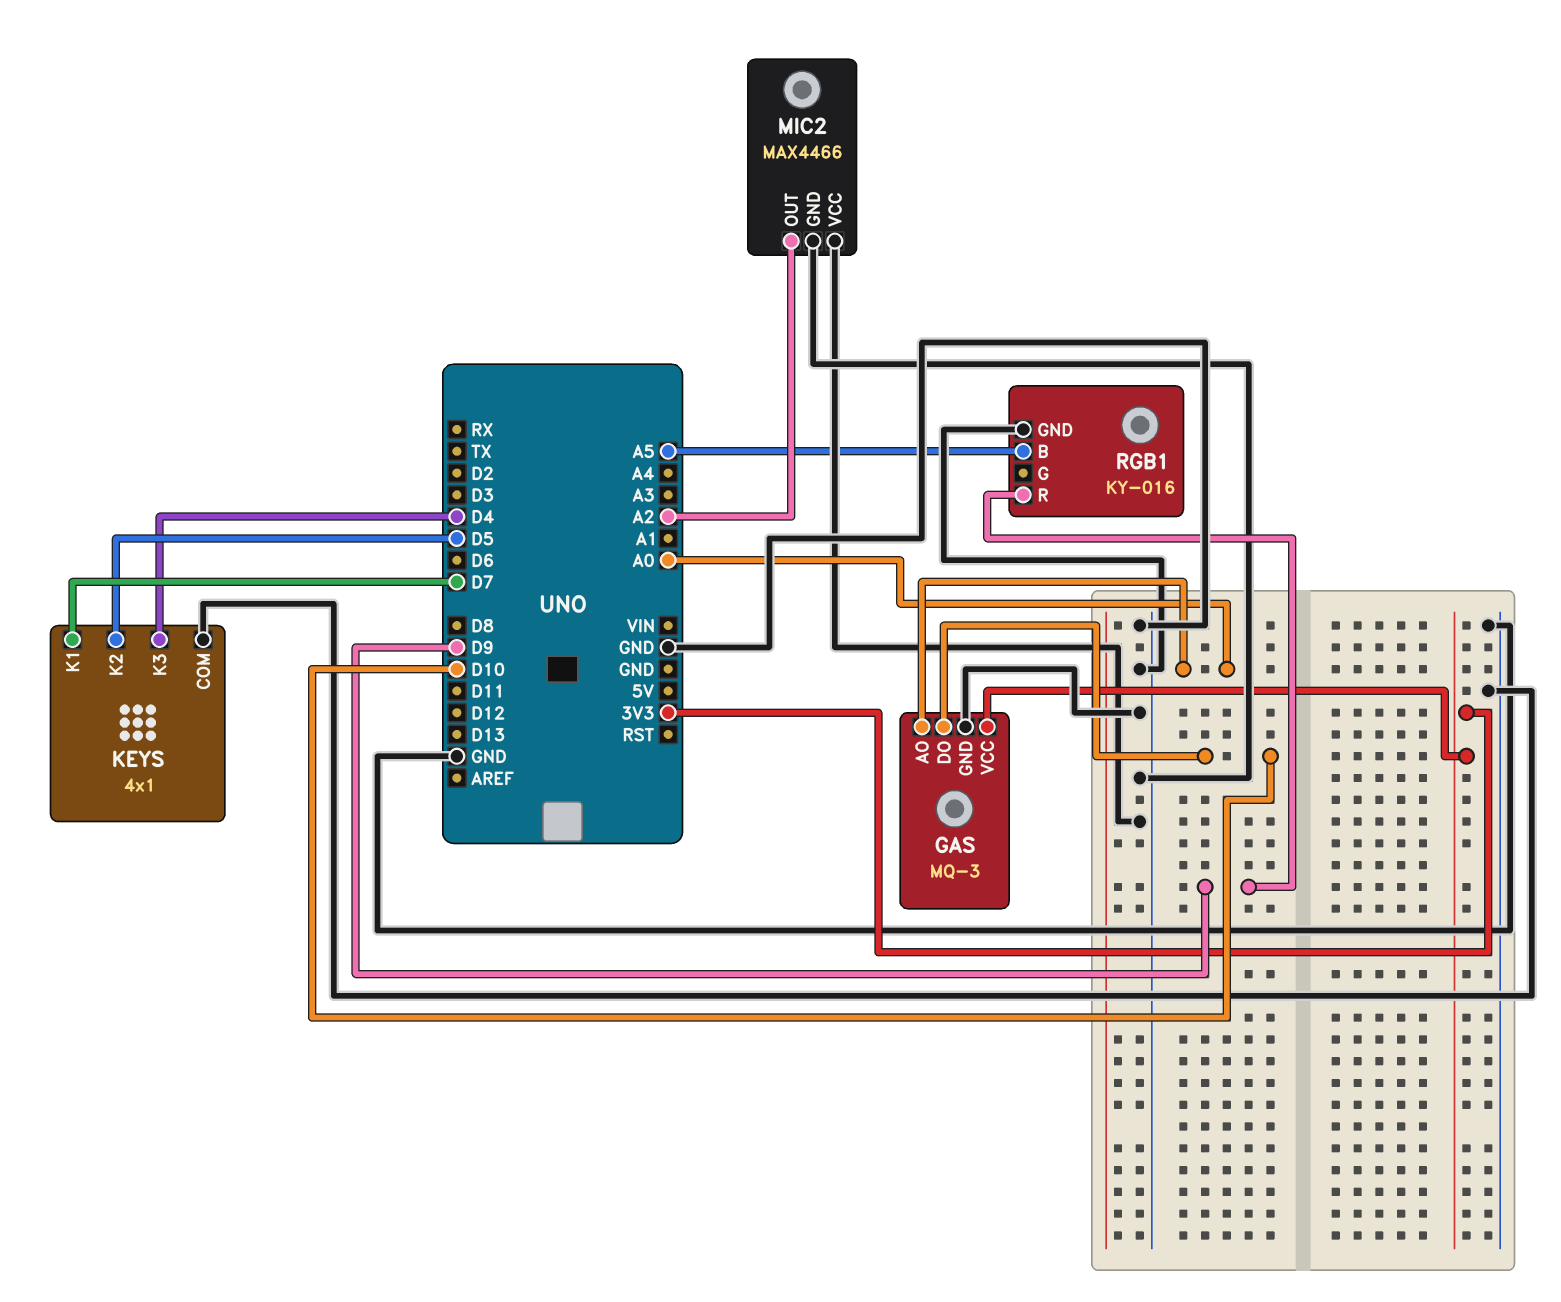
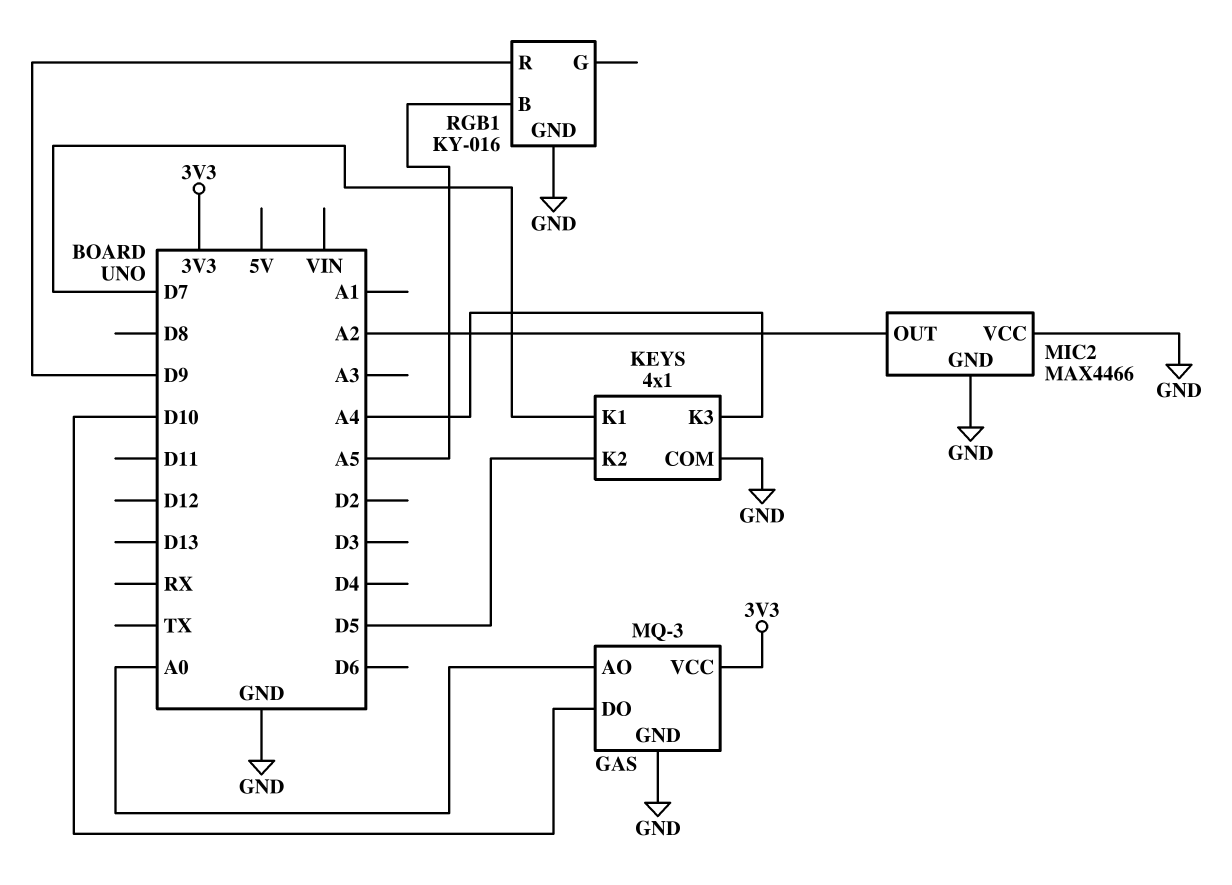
KEYS pin K3: D4 -> A4

